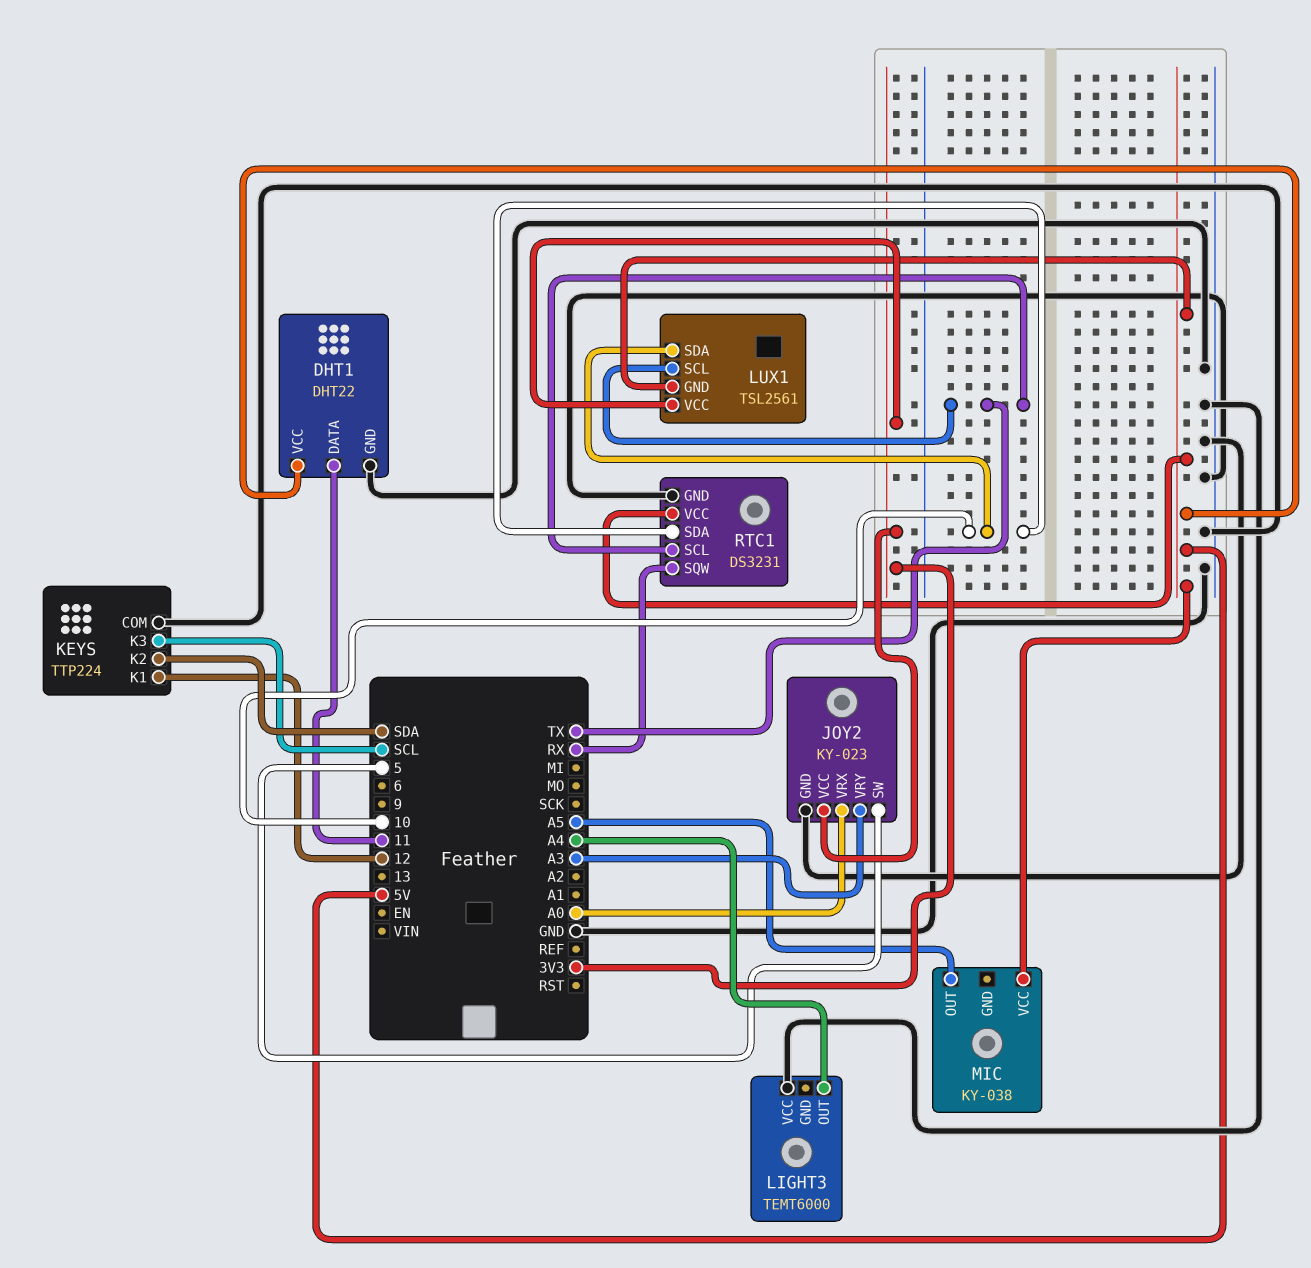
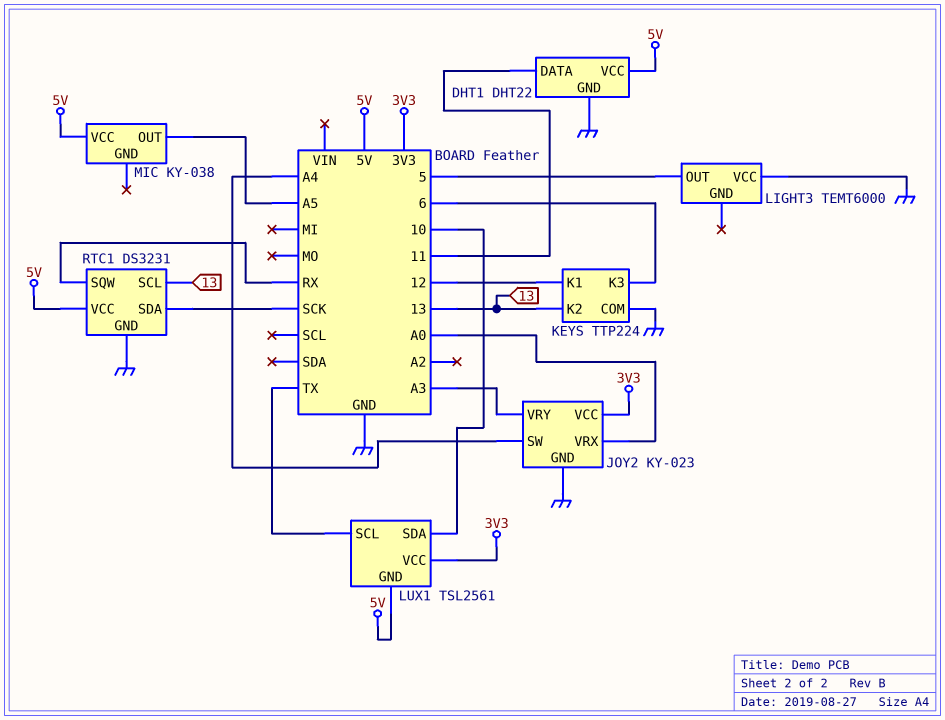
JOY2 pin SW: 5 -> A4
KEYS pin K2: SDA -> 13
KEYS pin K3: SCL -> 6
LIGHT3 pin OUT: A4 -> 5
RTC1 pin SCL: TX -> 13
RTC1 pin SDA: 10 -> SCK

